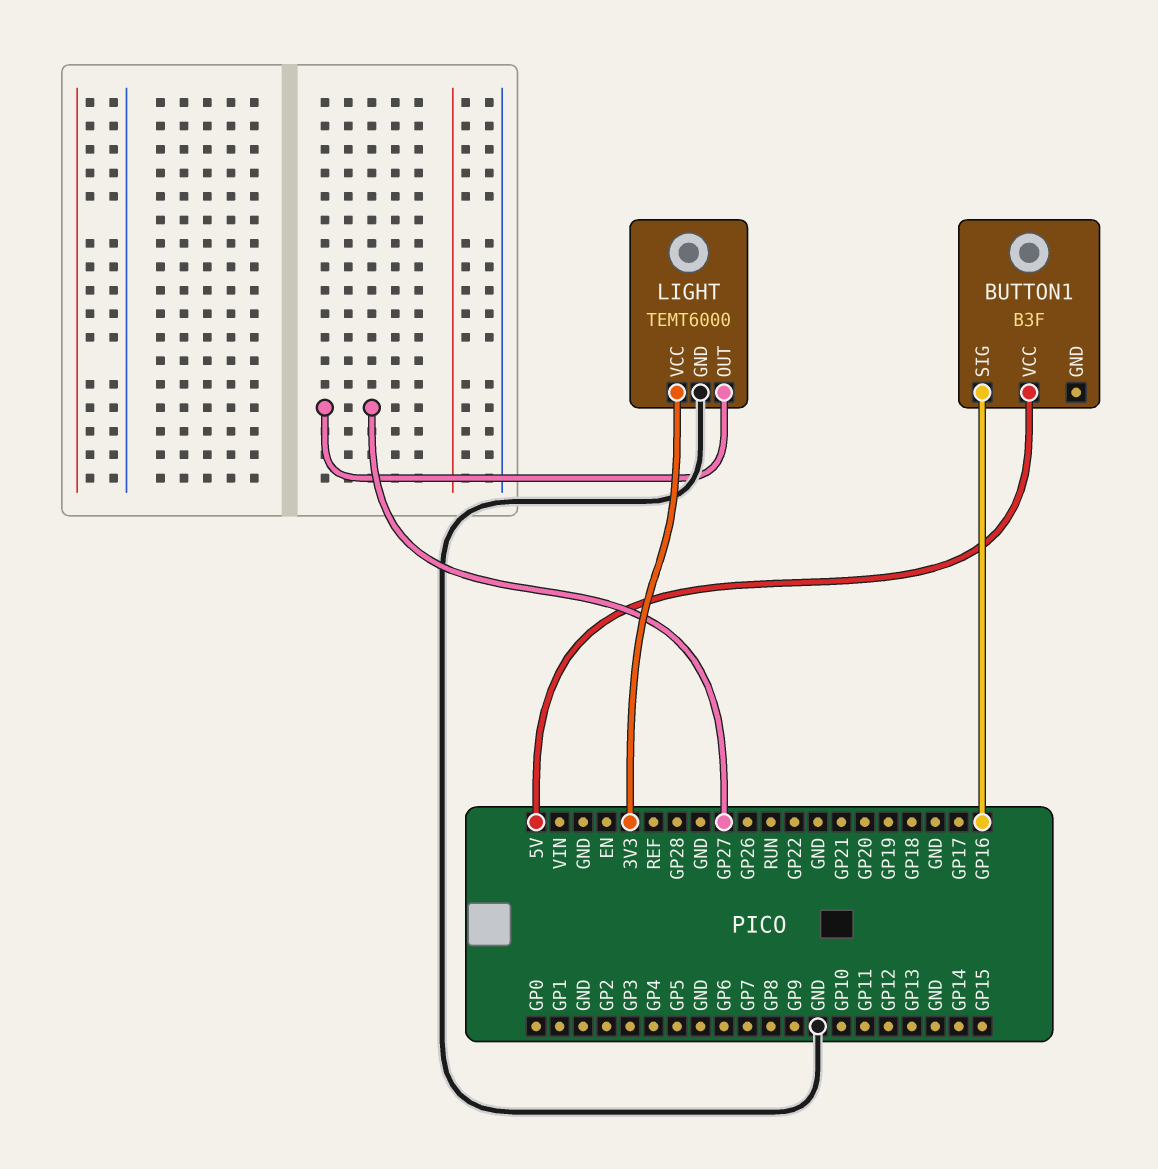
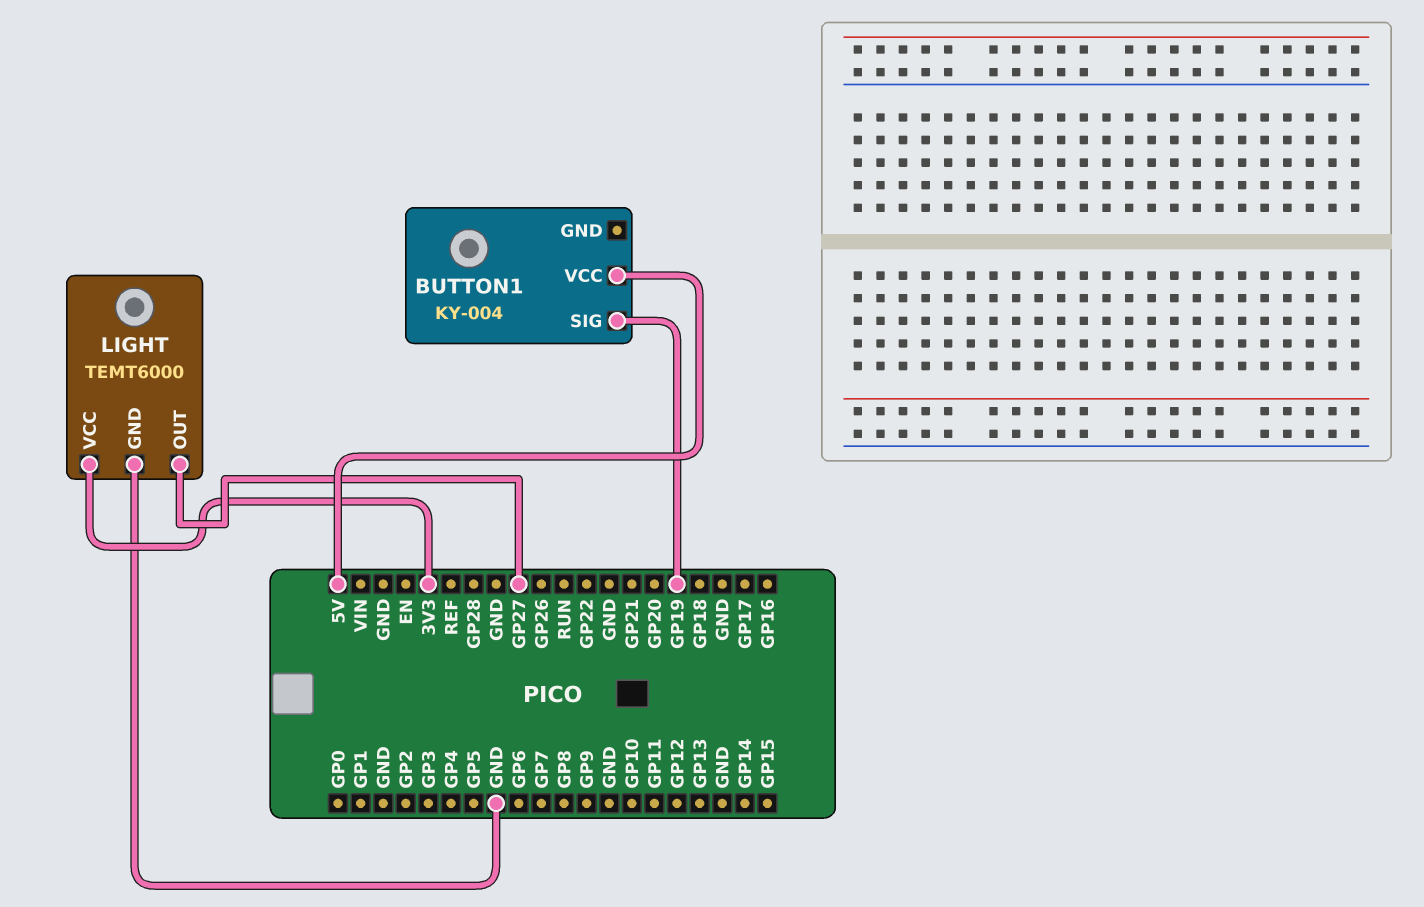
BUTTON1: B3F -> KY-004
BUTTON1 pin SIG: GP16 -> GP19

